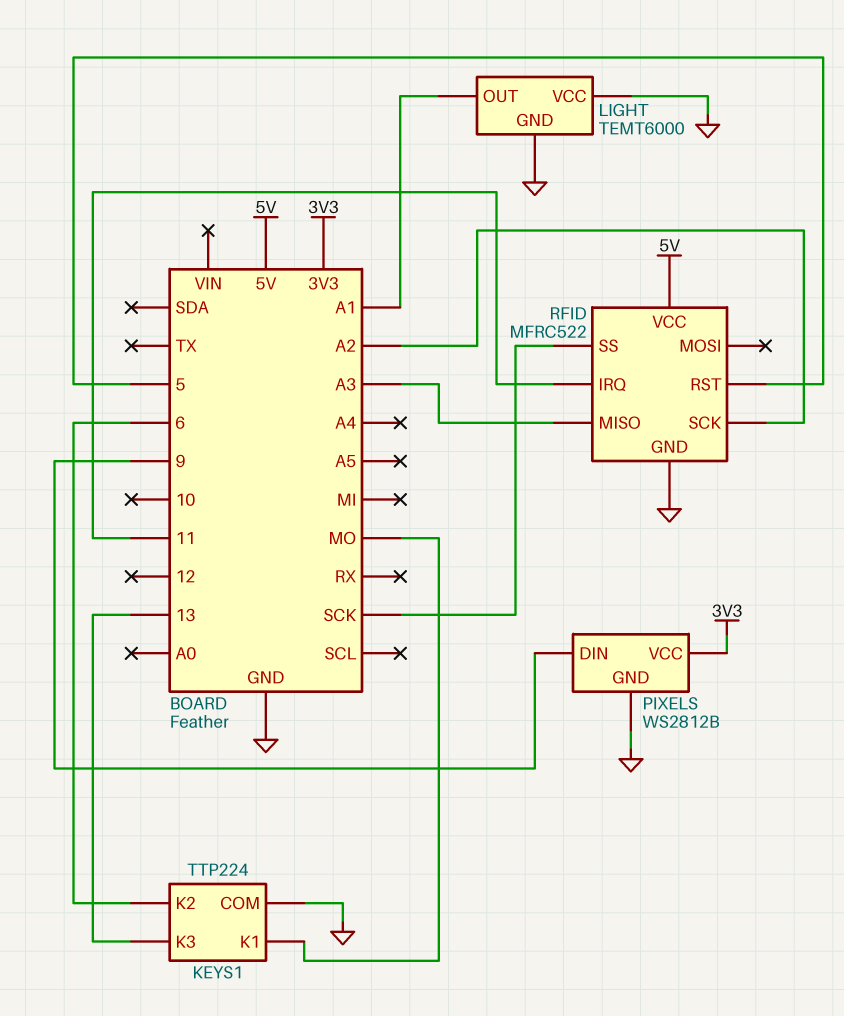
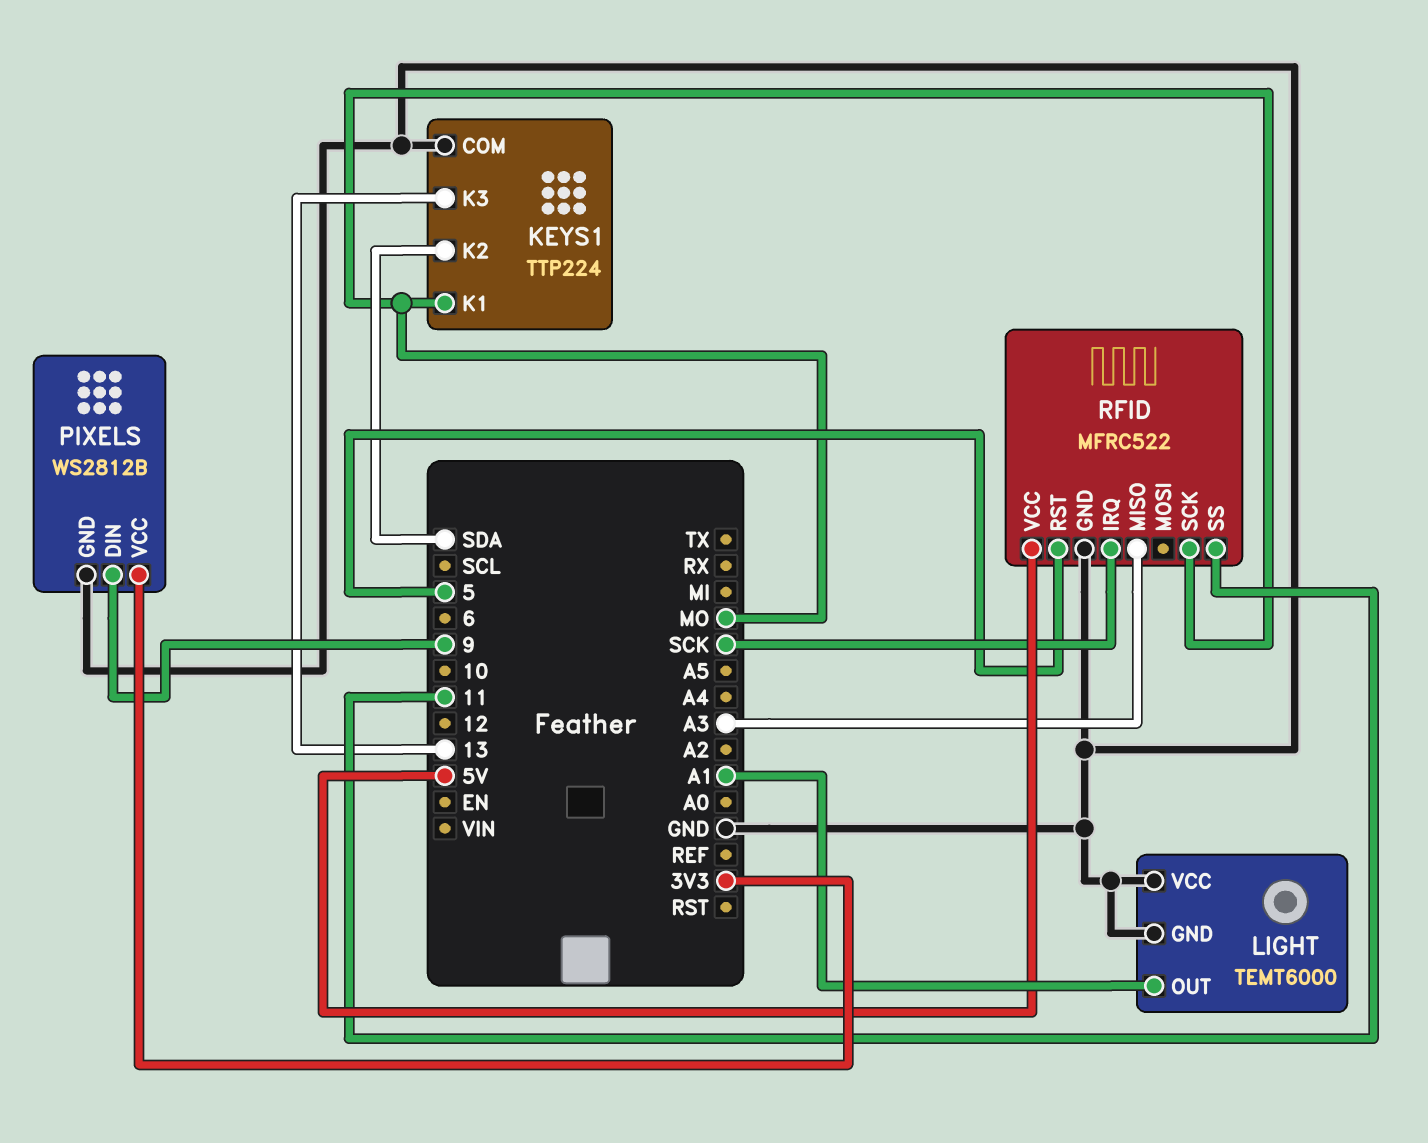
KEYS1 pin K2: 6 -> SDA
RFID pin IRQ: 11 -> SCK
RFID pin SCK: A2 -> MO
RFID pin SS: SCK -> 11

